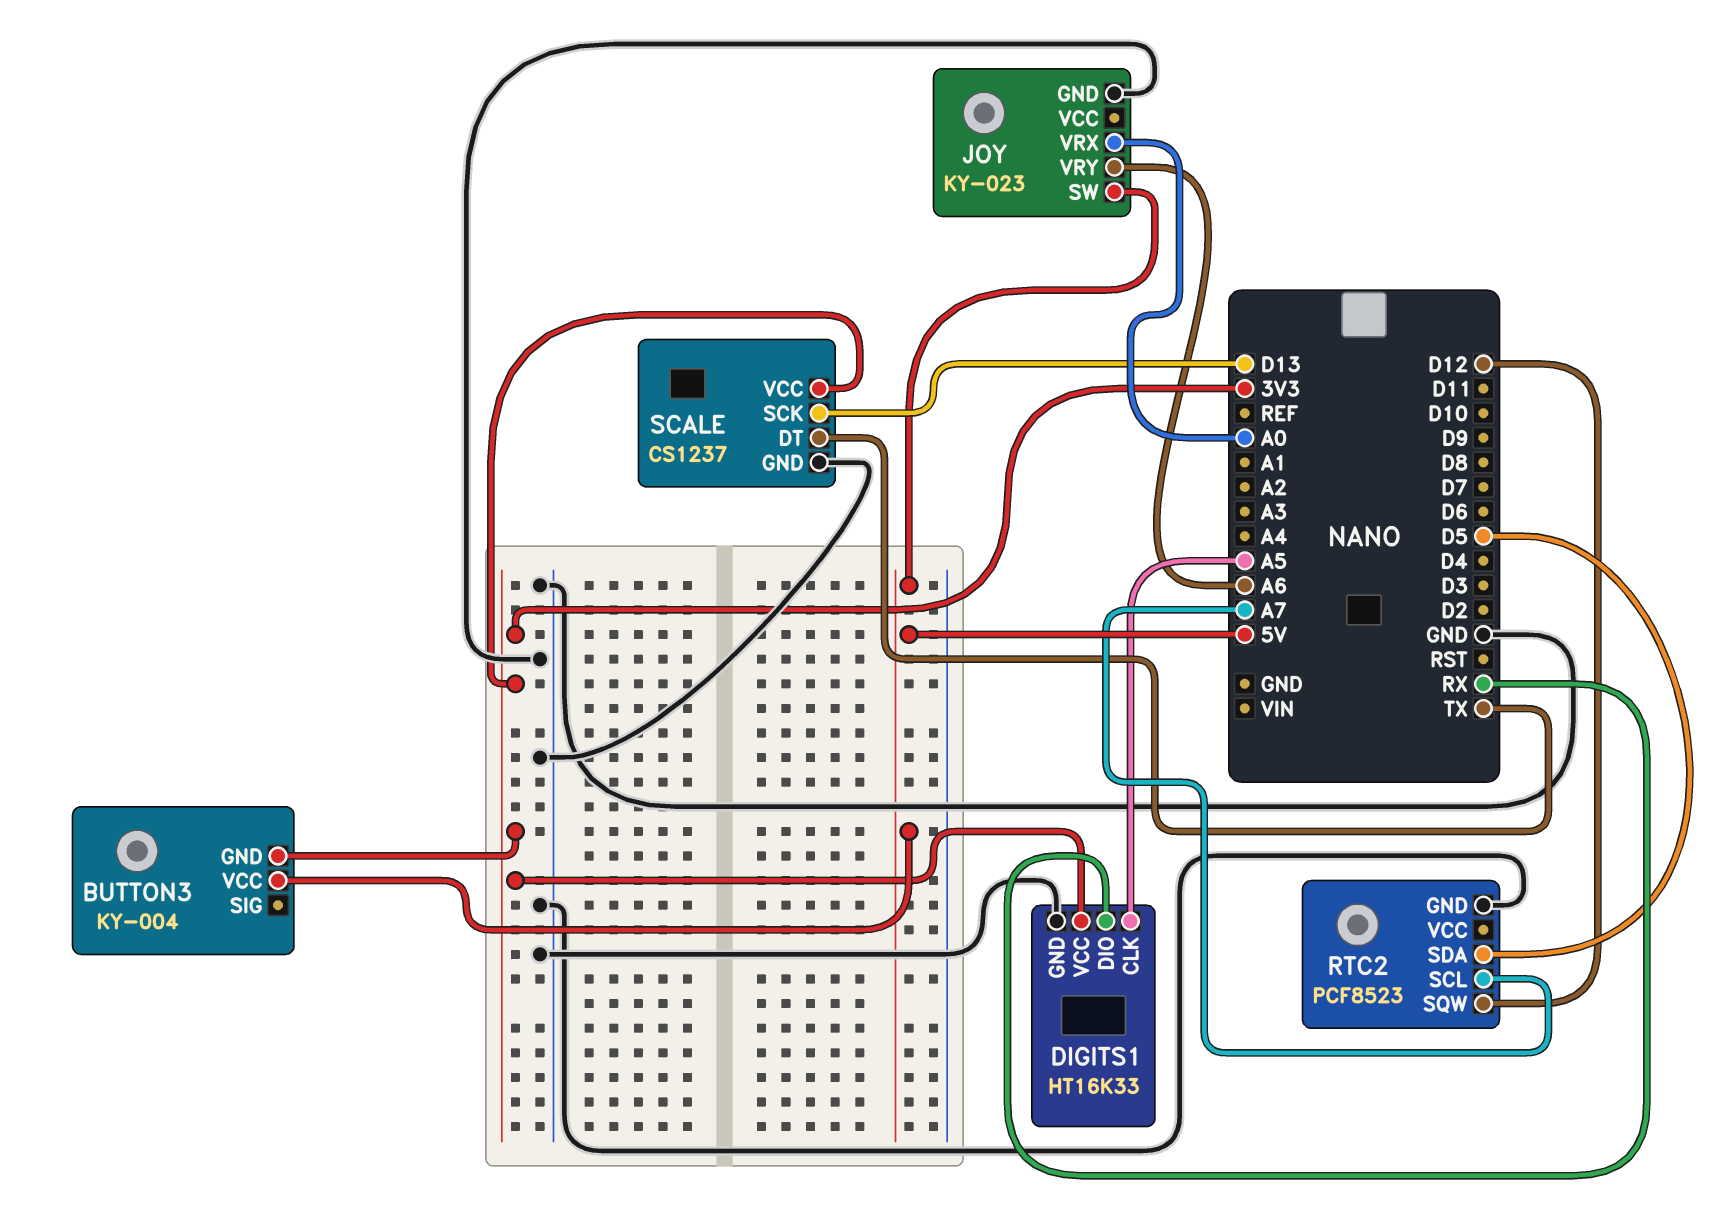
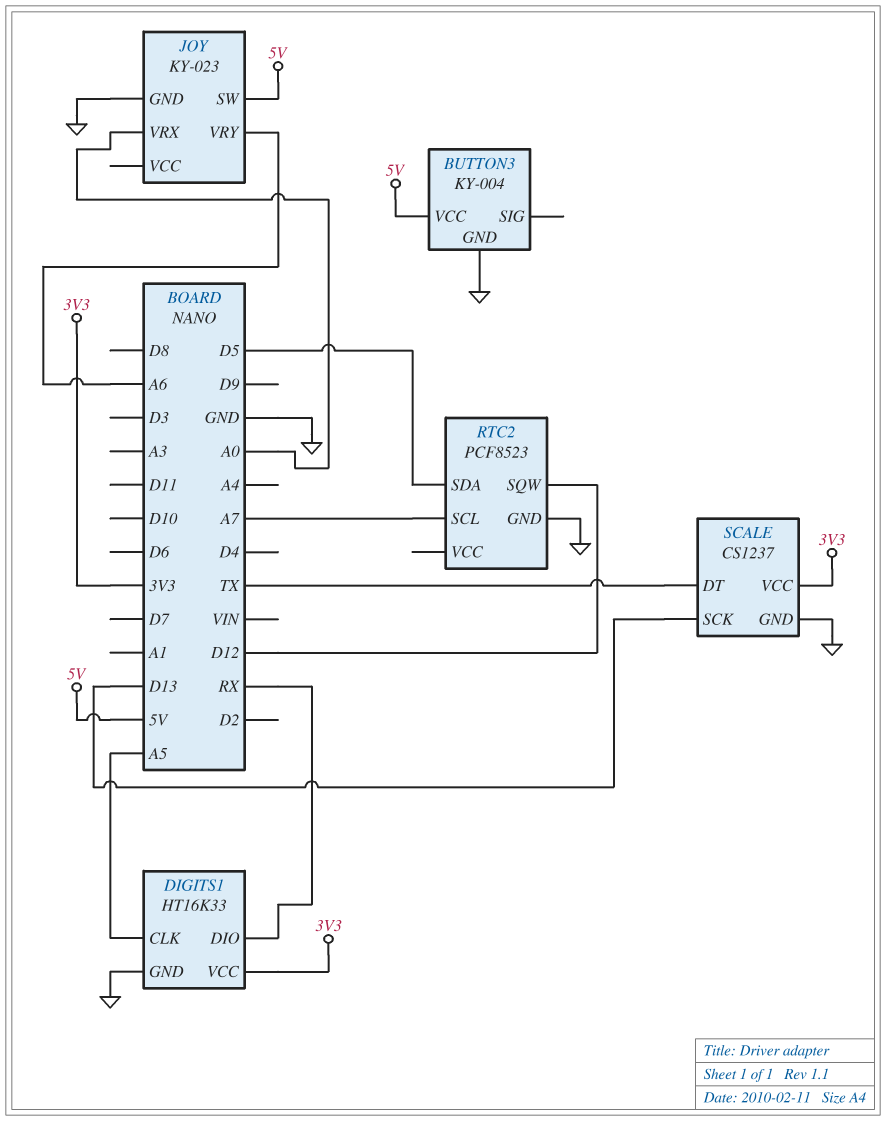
BUTTON3 pin GND: 3V3 -> GND

